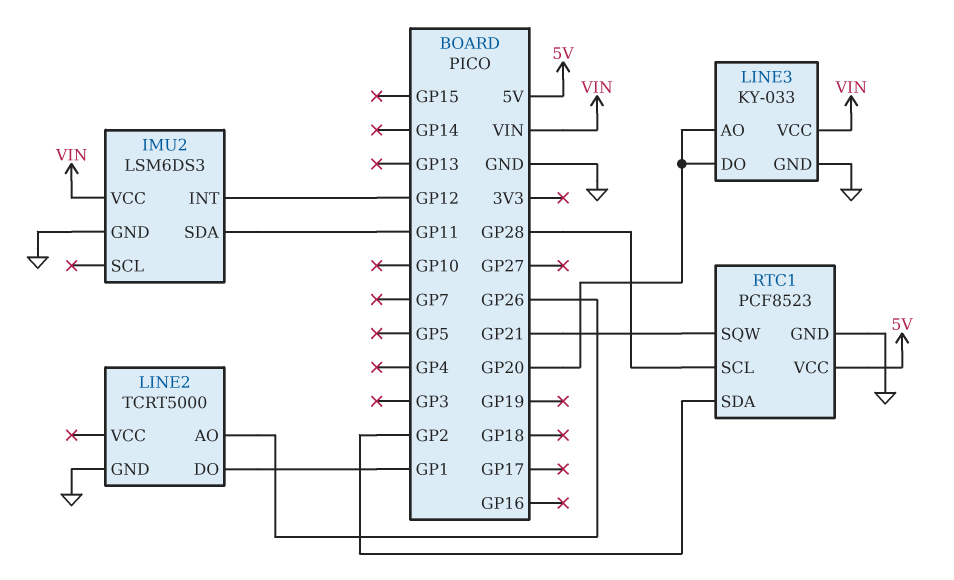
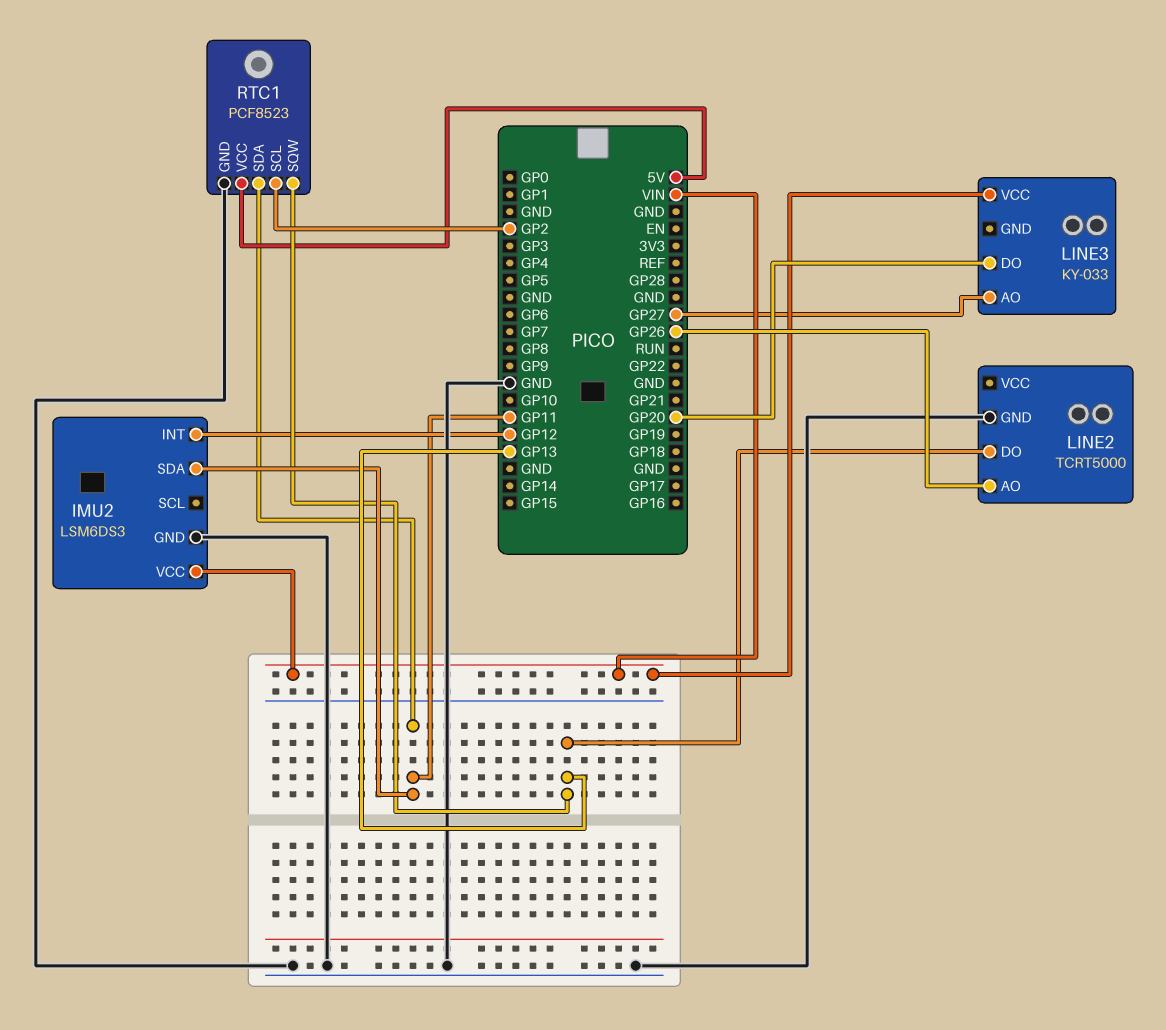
LINE2 pin DO: GP1 -> GP13
LINE3 pin AO: GP20 -> GP27
LINE3 pin GND: GND -> none
RTC1 pin SCL: GP28 -> GP2
RTC1 pin SDA: GP2 -> GP11
RTC1 pin SQW: GP21 -> GP13

